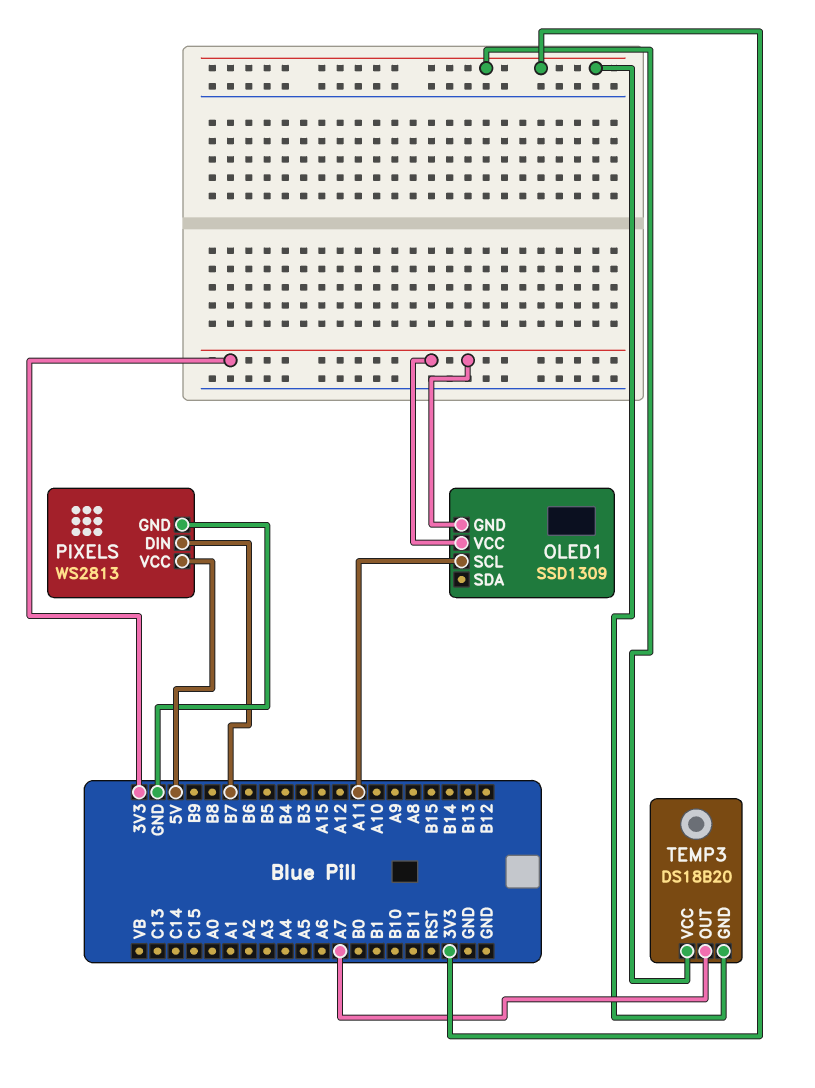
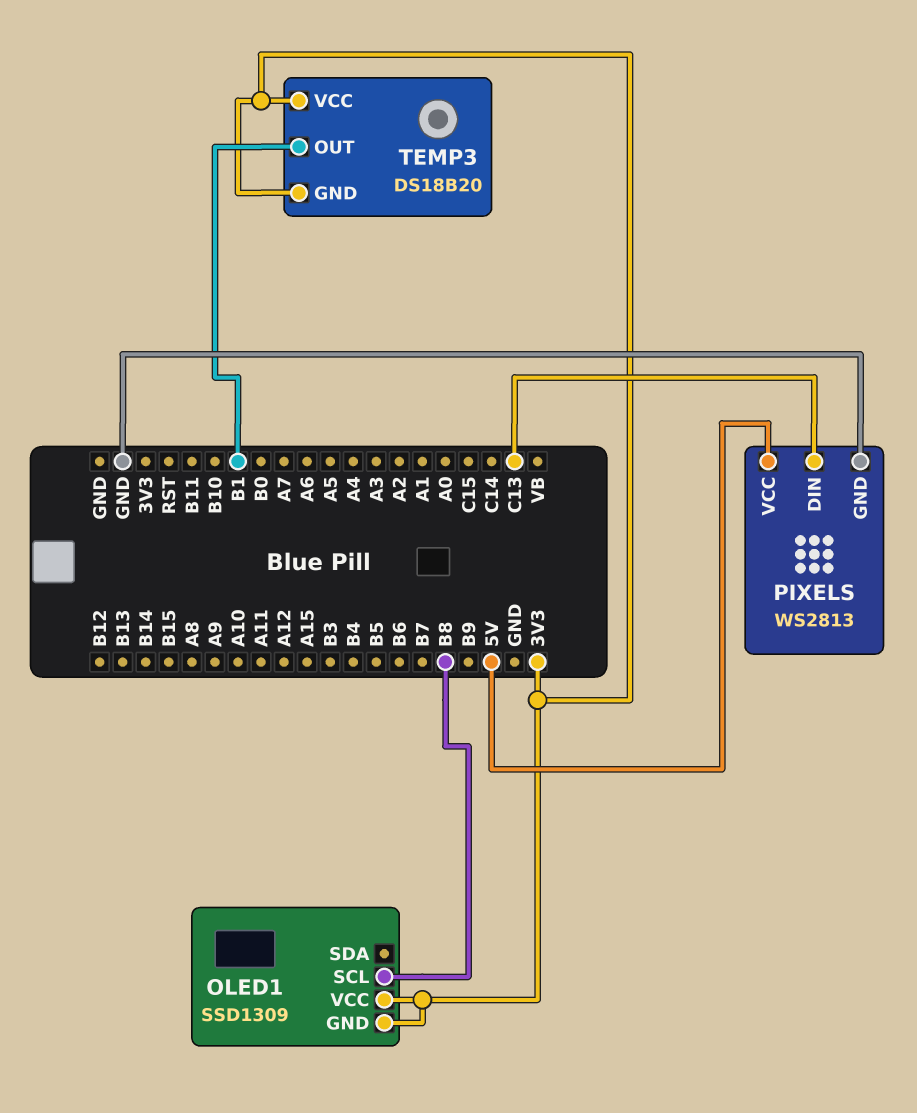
OLED1 pin SCL: A11 -> B8
PIXELS pin DIN: B7 -> C13
TEMP3 pin OUT: A7 -> B1

